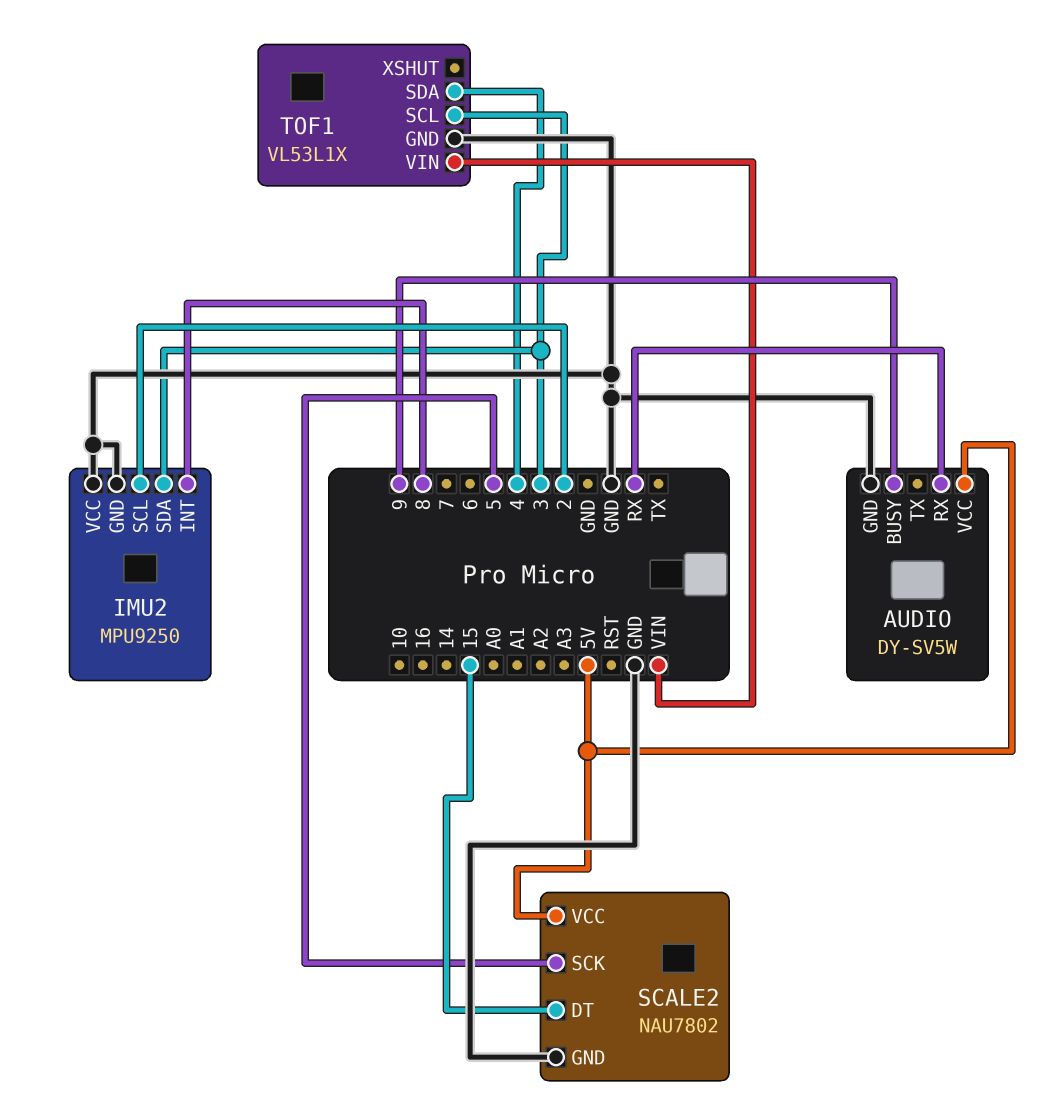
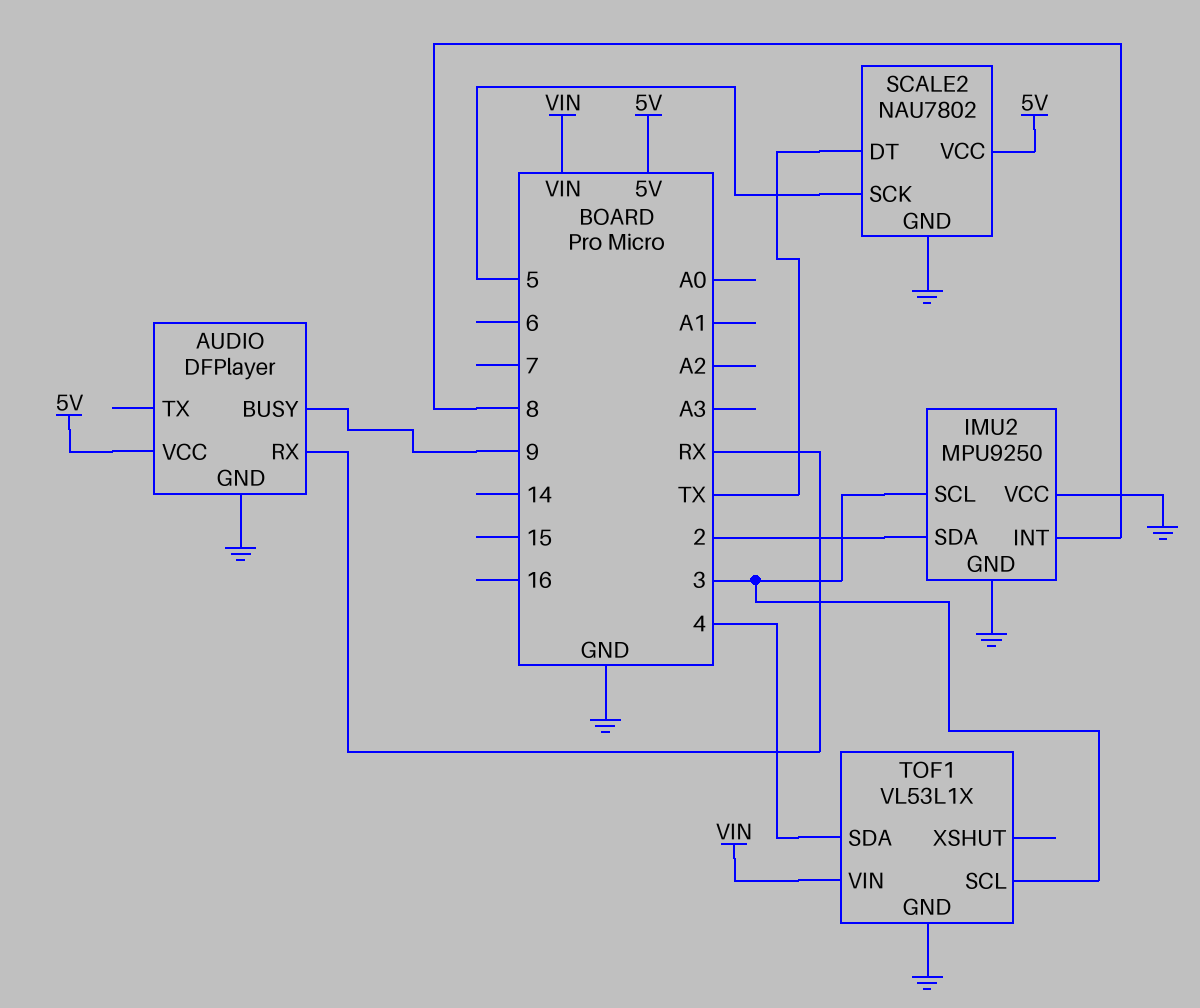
AUDIO: DY-SV5W -> DFPlayer
IMU2 pin SCL: 2 -> 3
IMU2 pin SDA: 3 -> 2
SCALE2 pin DT: 15 -> TX

